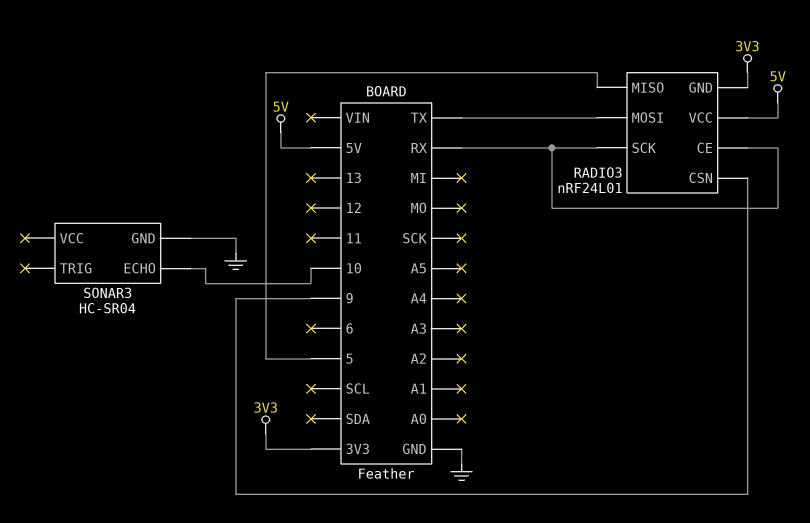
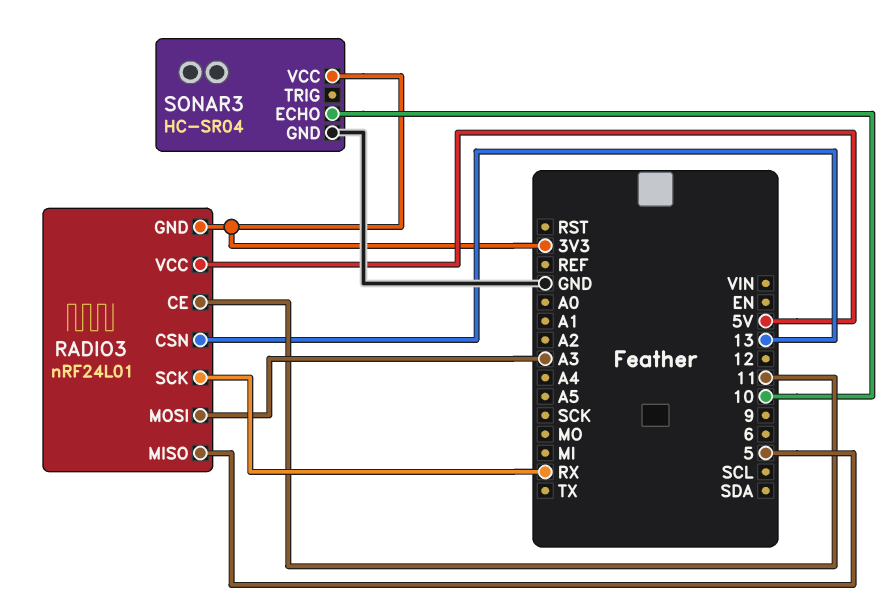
RADIO3 pin CE: RX -> 11
RADIO3 pin CSN: 9 -> 13
RADIO3 pin MOSI: TX -> A3
SONAR3 pin VCC: none -> 3V3

